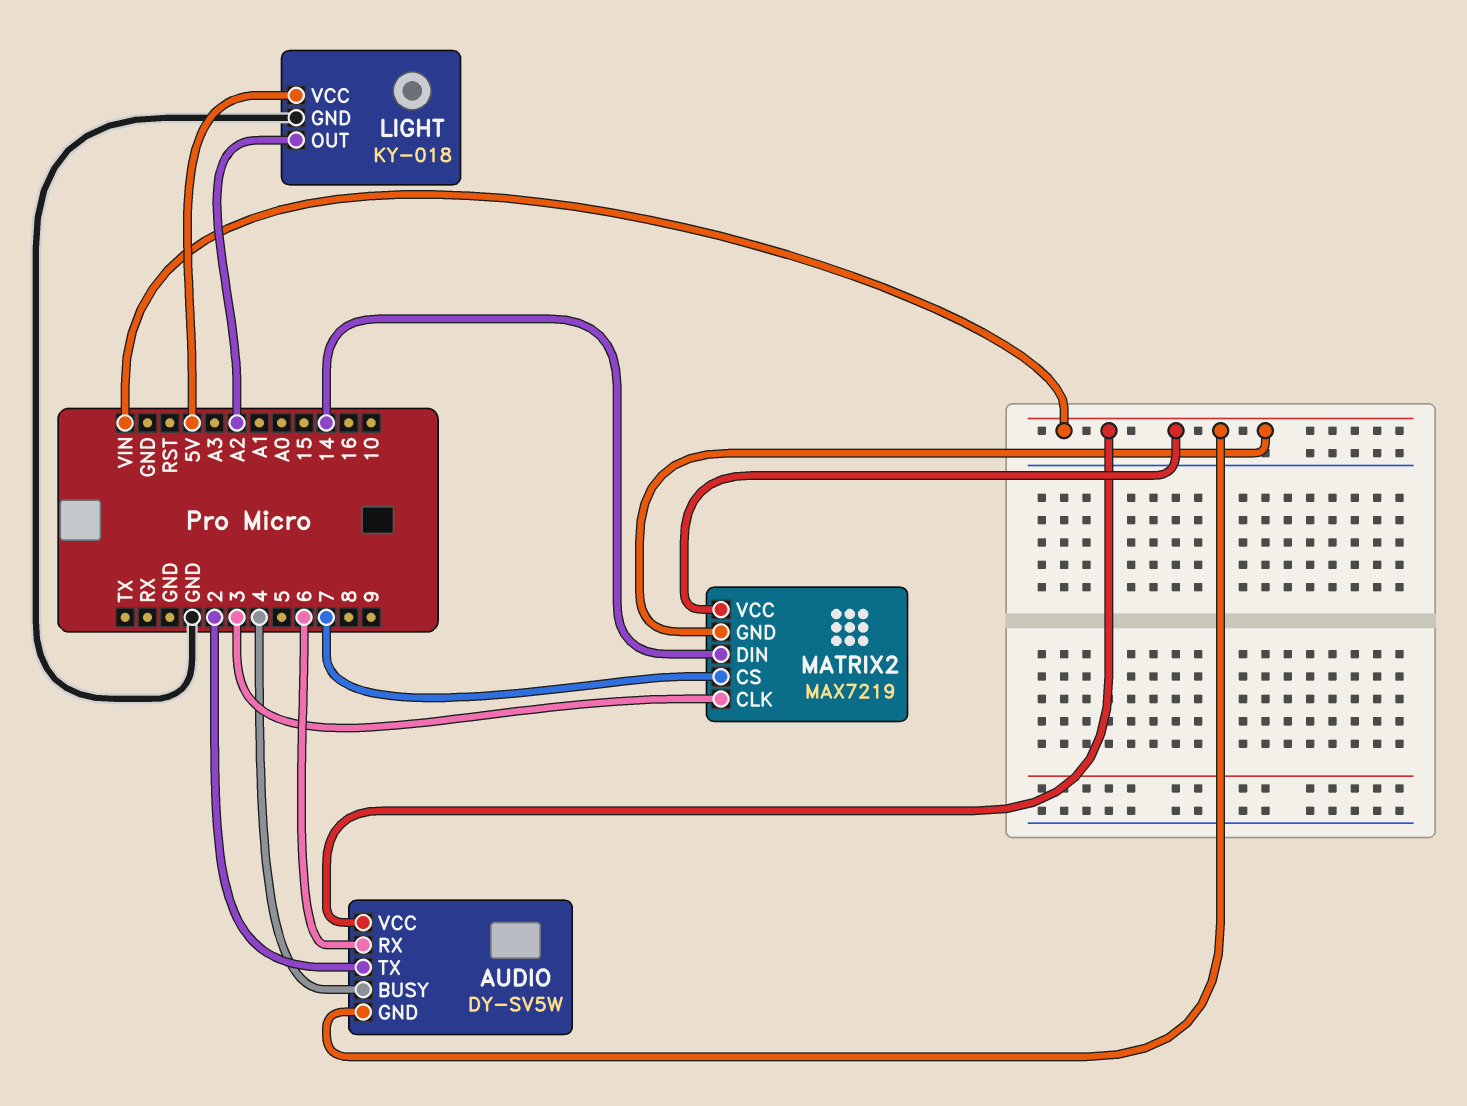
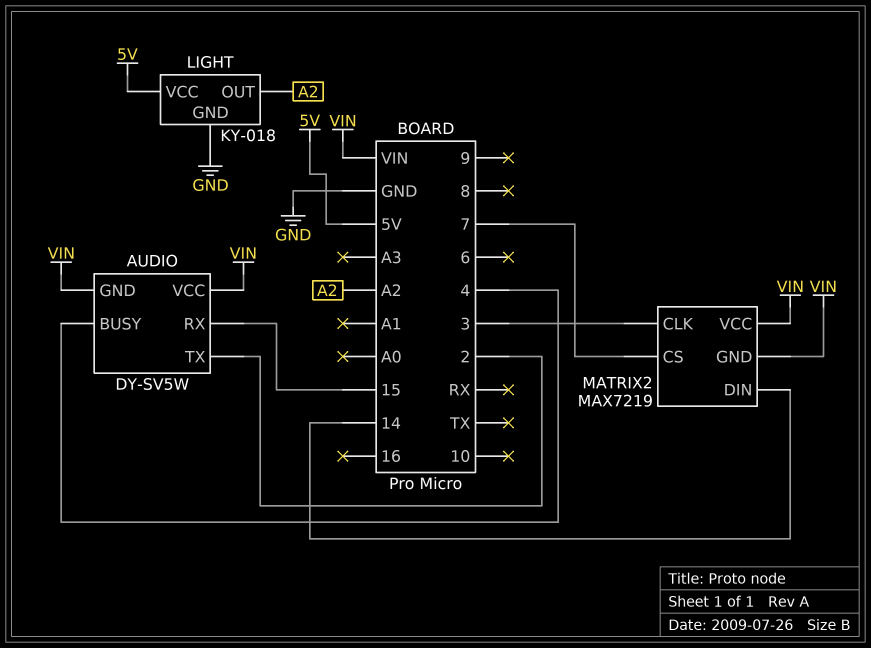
AUDIO pin RX: 6 -> 15

